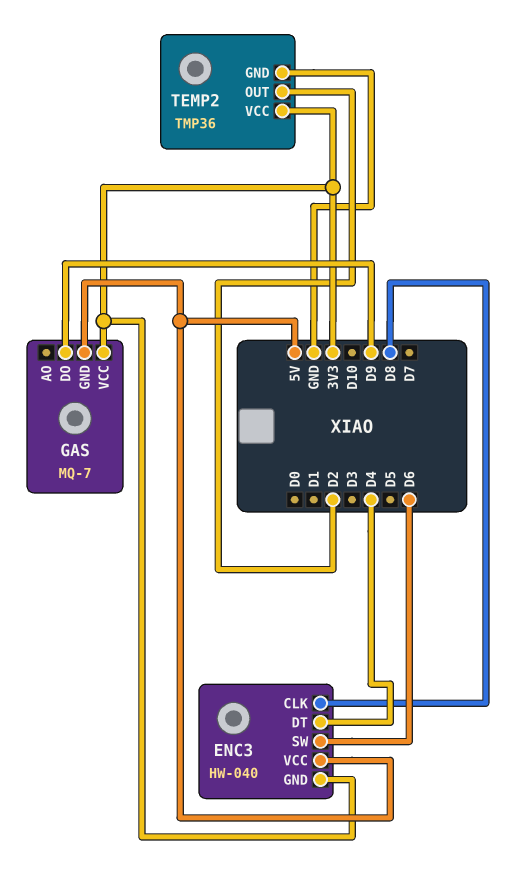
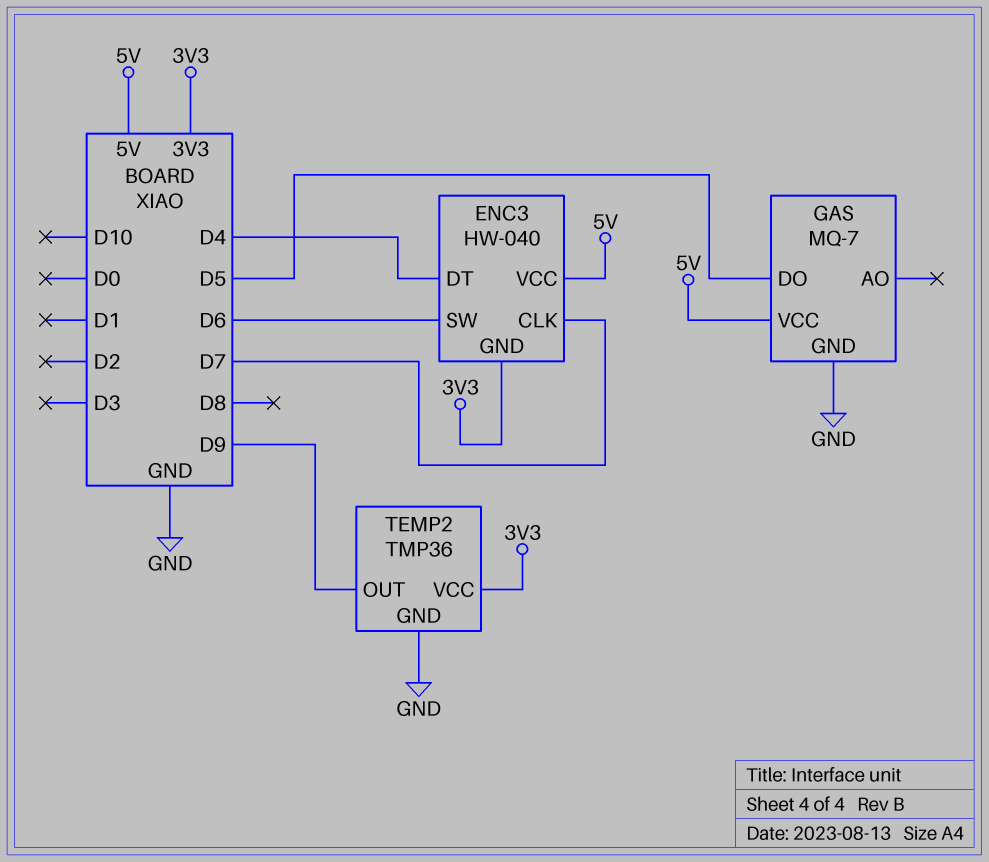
ENC3 pin CLK: D8 -> D7
GAS pin DO: D9 -> D5
GAS pin GND: 5V -> GND
GAS pin VCC: 3V3 -> 5V
TEMP2 pin OUT: D2 -> D9

